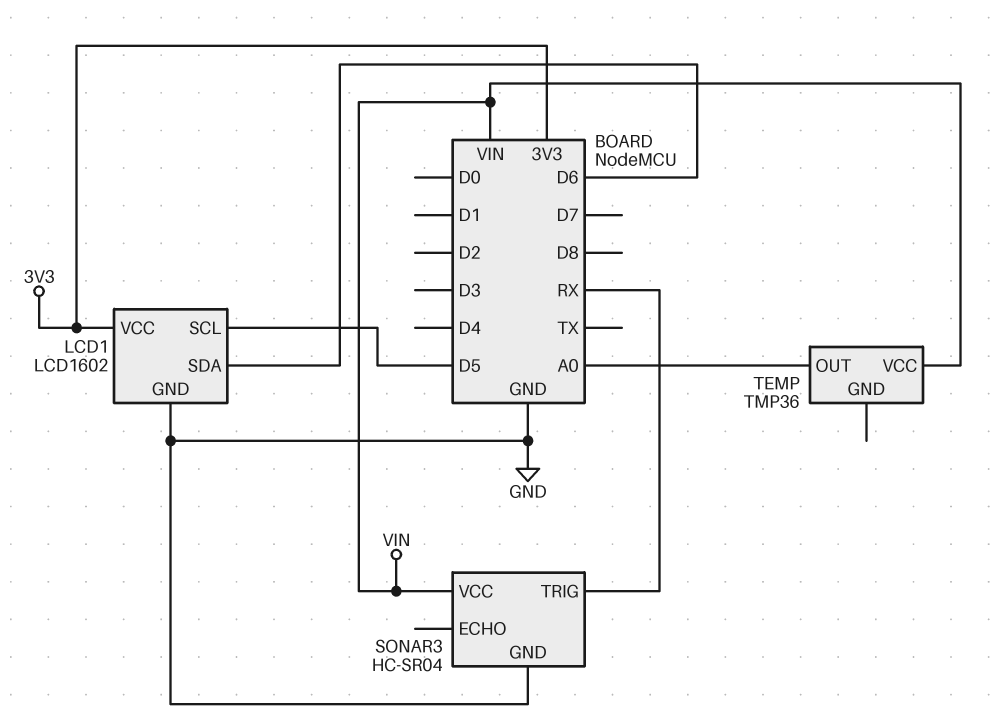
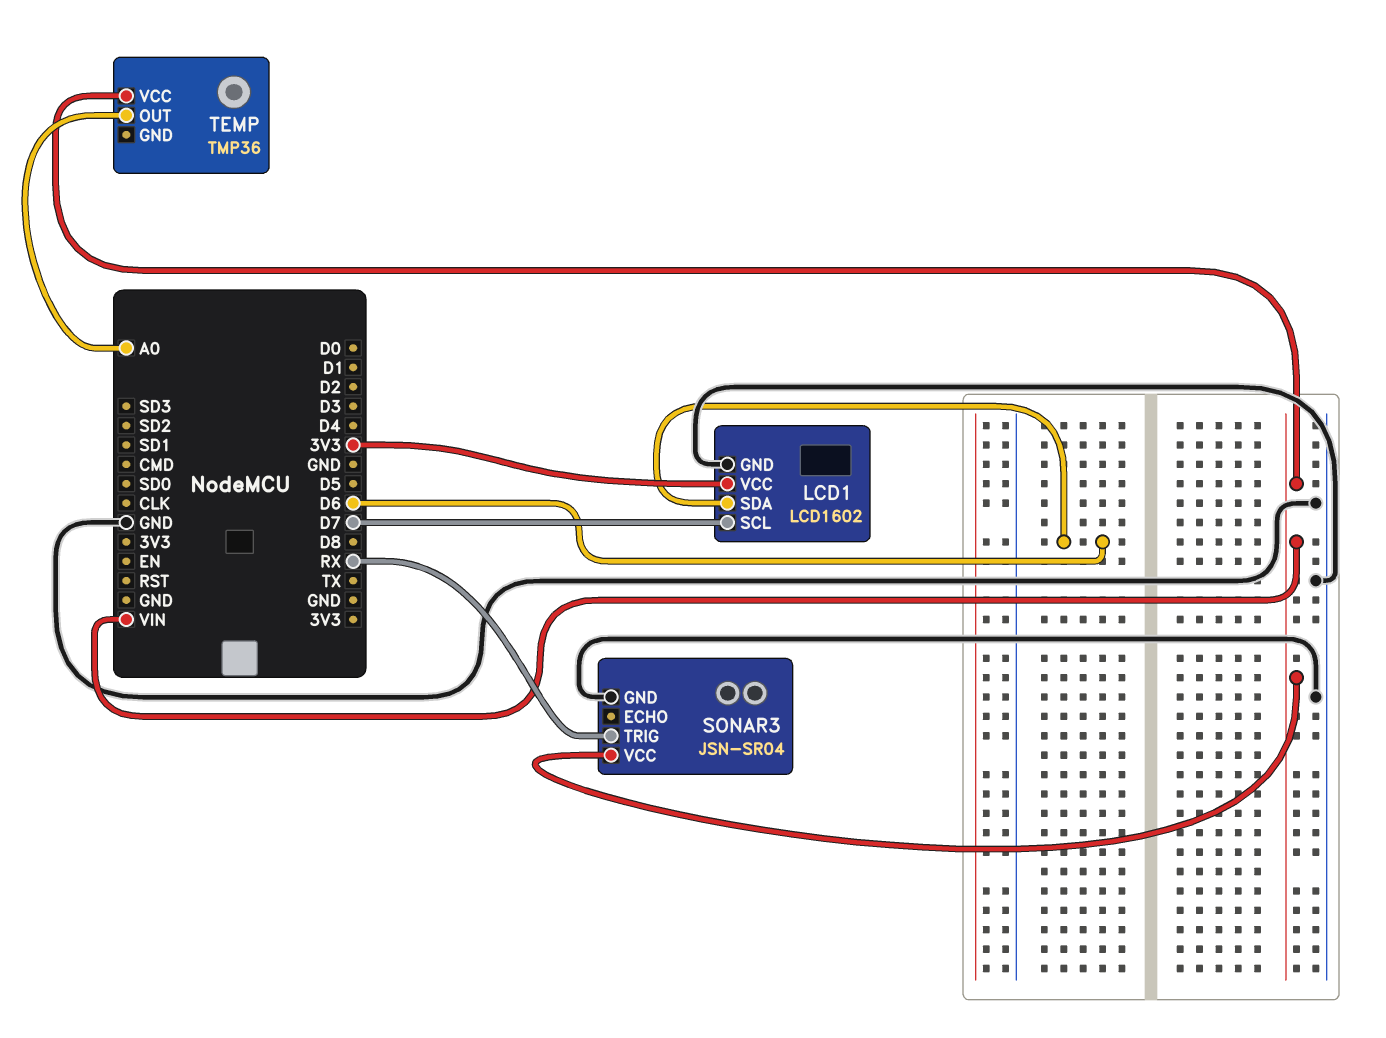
LCD1 pin SCL: D5 -> D7
SONAR3: HC-SR04 -> JSN-SR04

